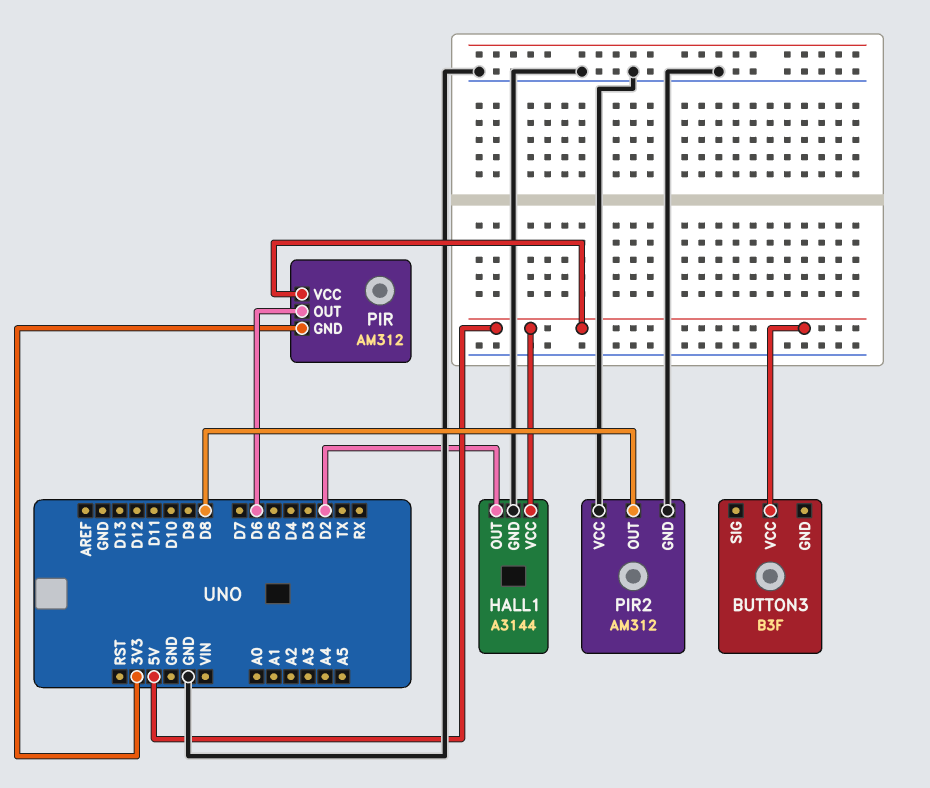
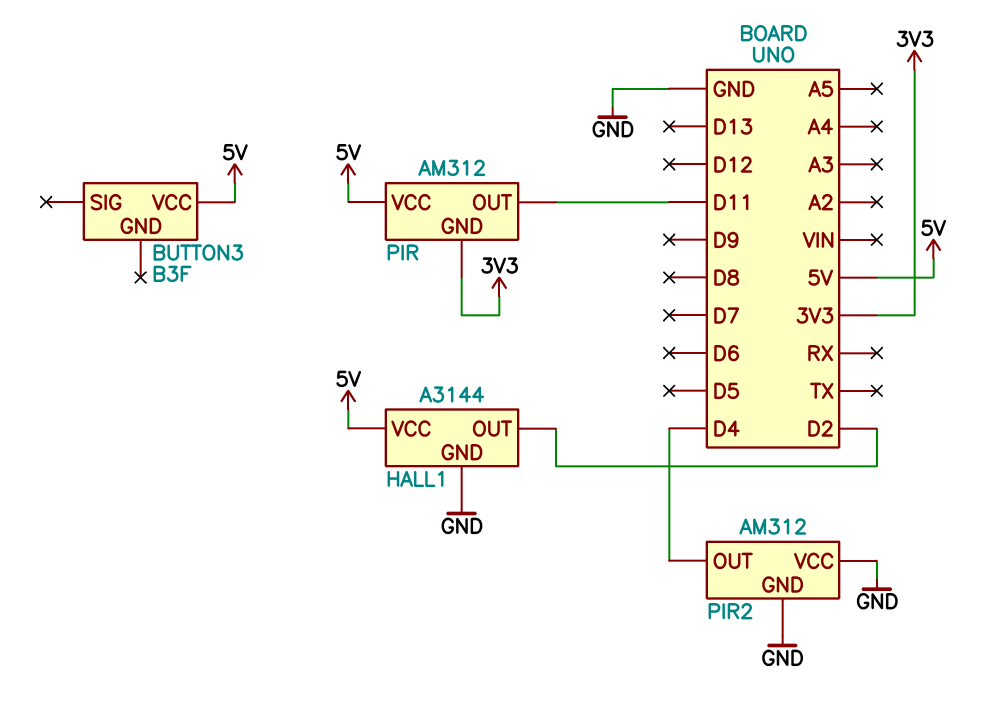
PIR pin OUT: D6 -> D11
PIR2 pin OUT: D8 -> D4

